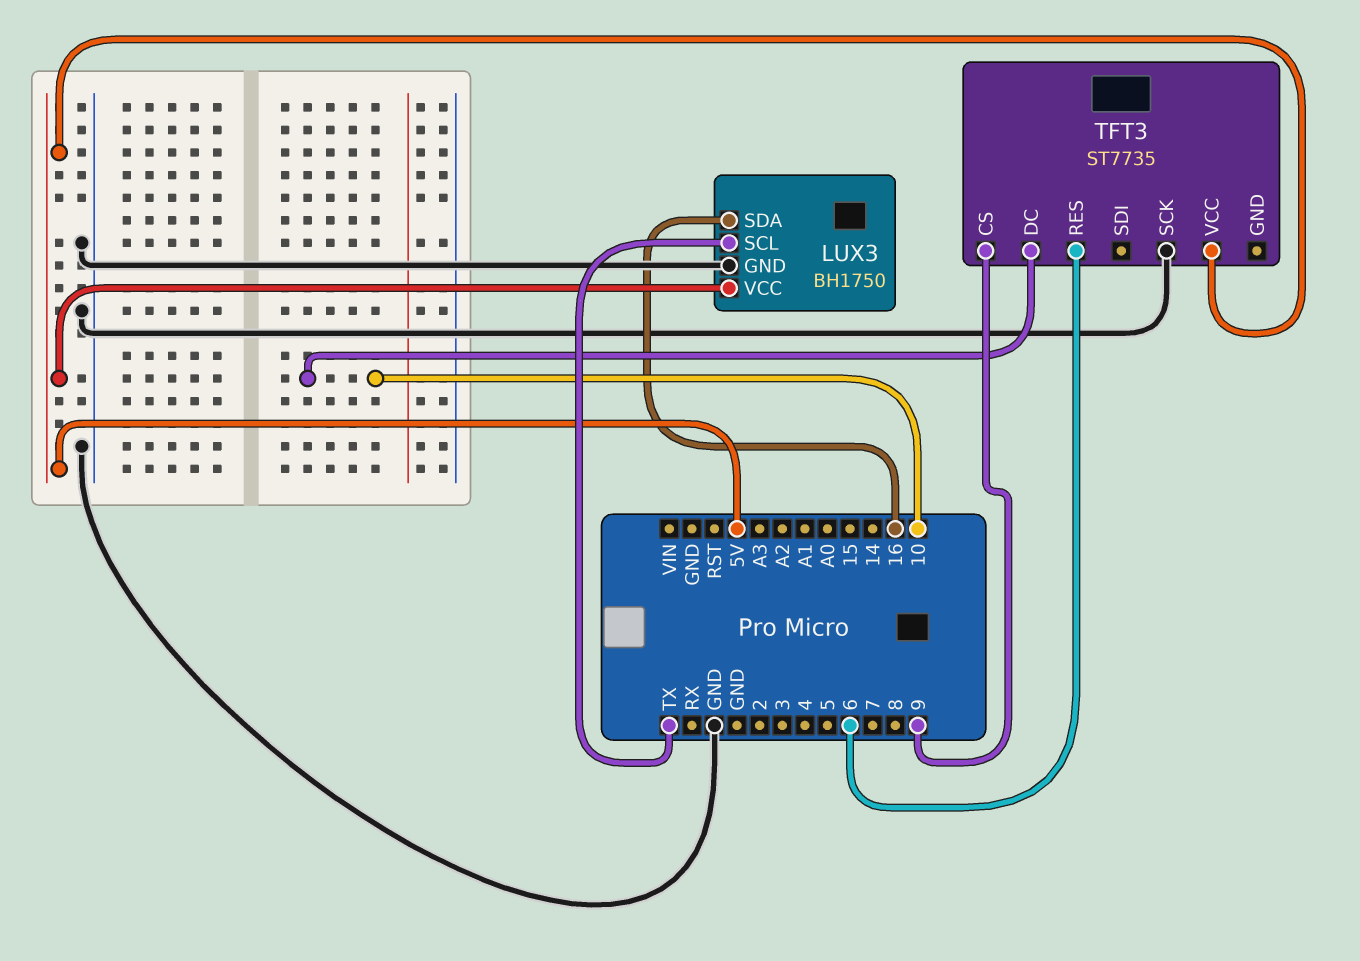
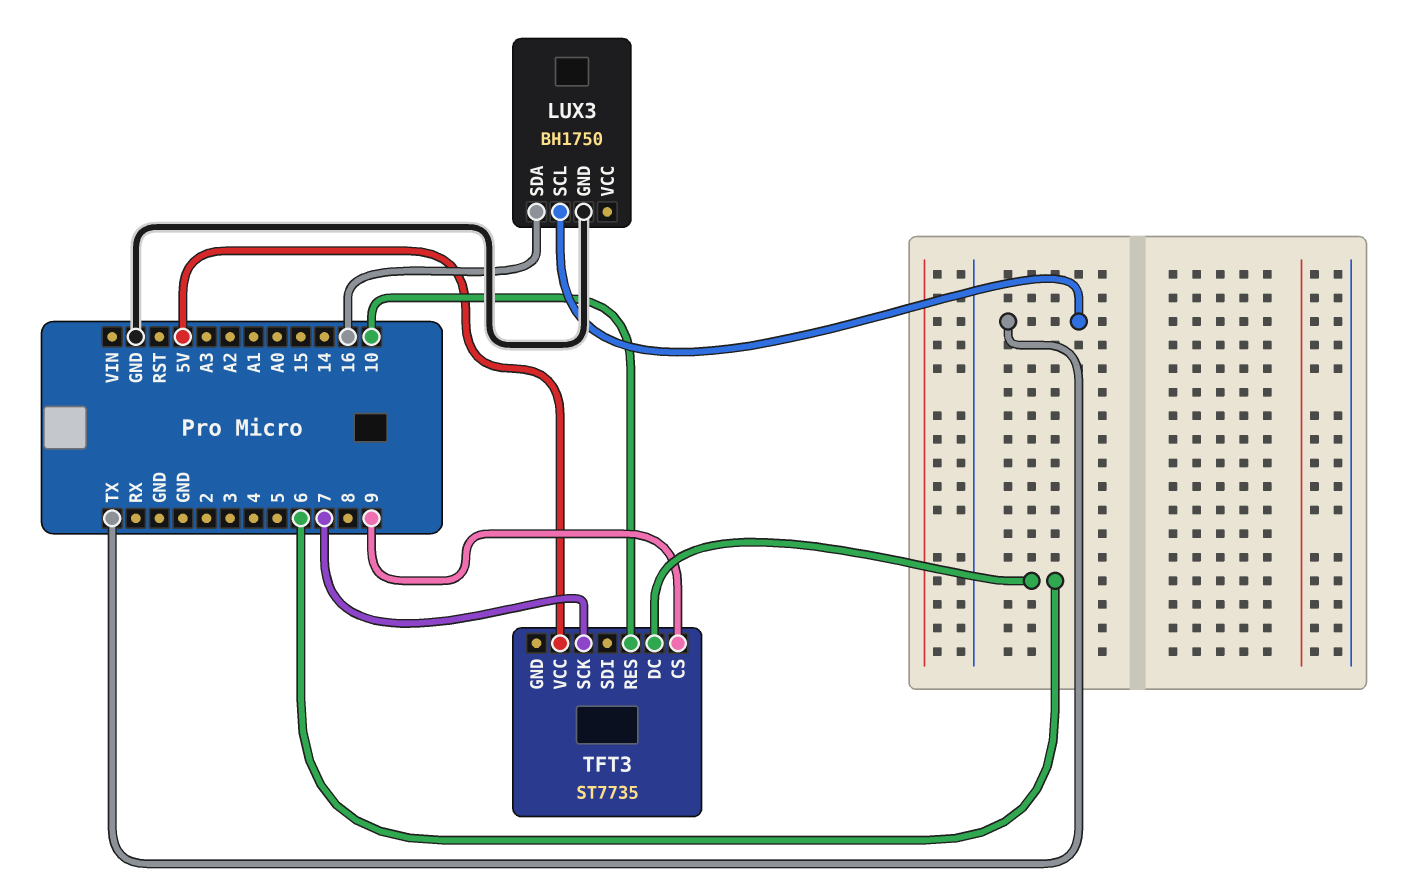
LUX3 pin VCC: 5V -> none
TFT3 pin DC: 10 -> 6
TFT3 pin RES: 6 -> 10
TFT3 pin SCK: GND -> 7

